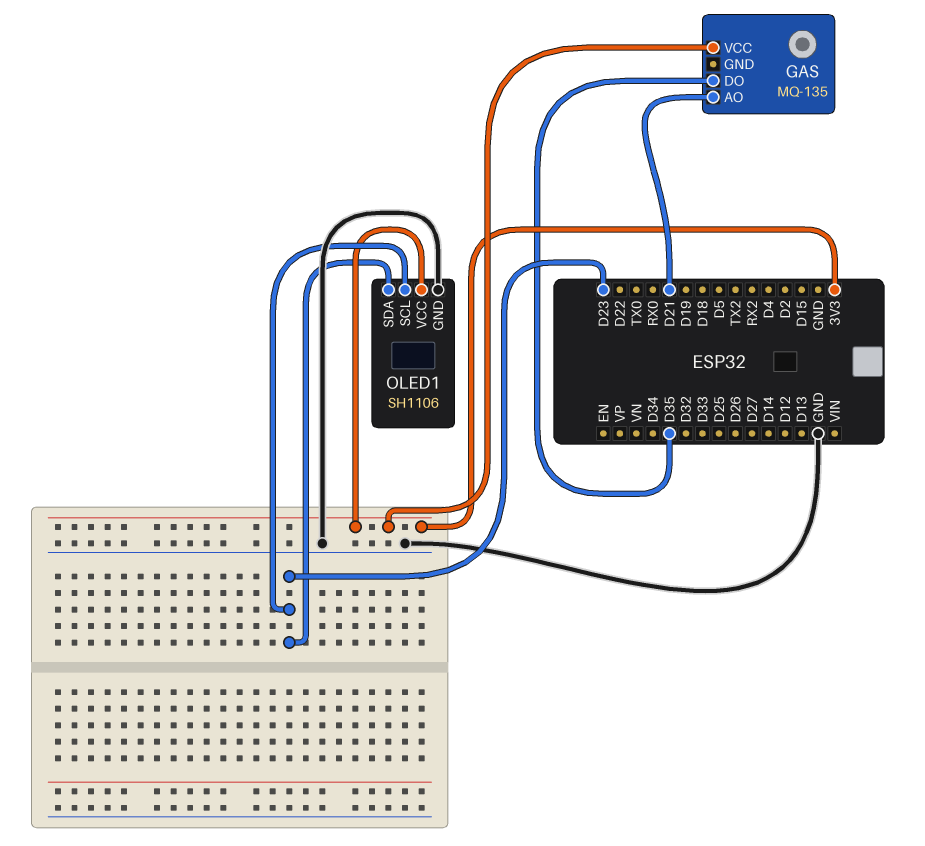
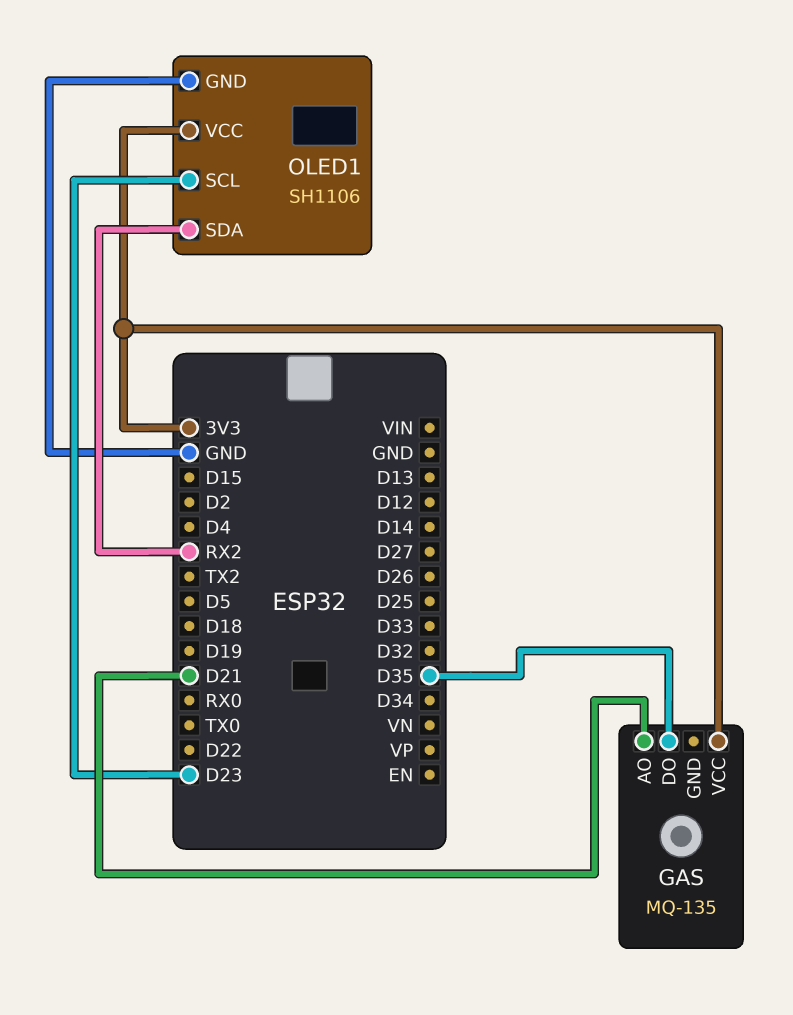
OLED1 pin SDA: D23 -> RX2

